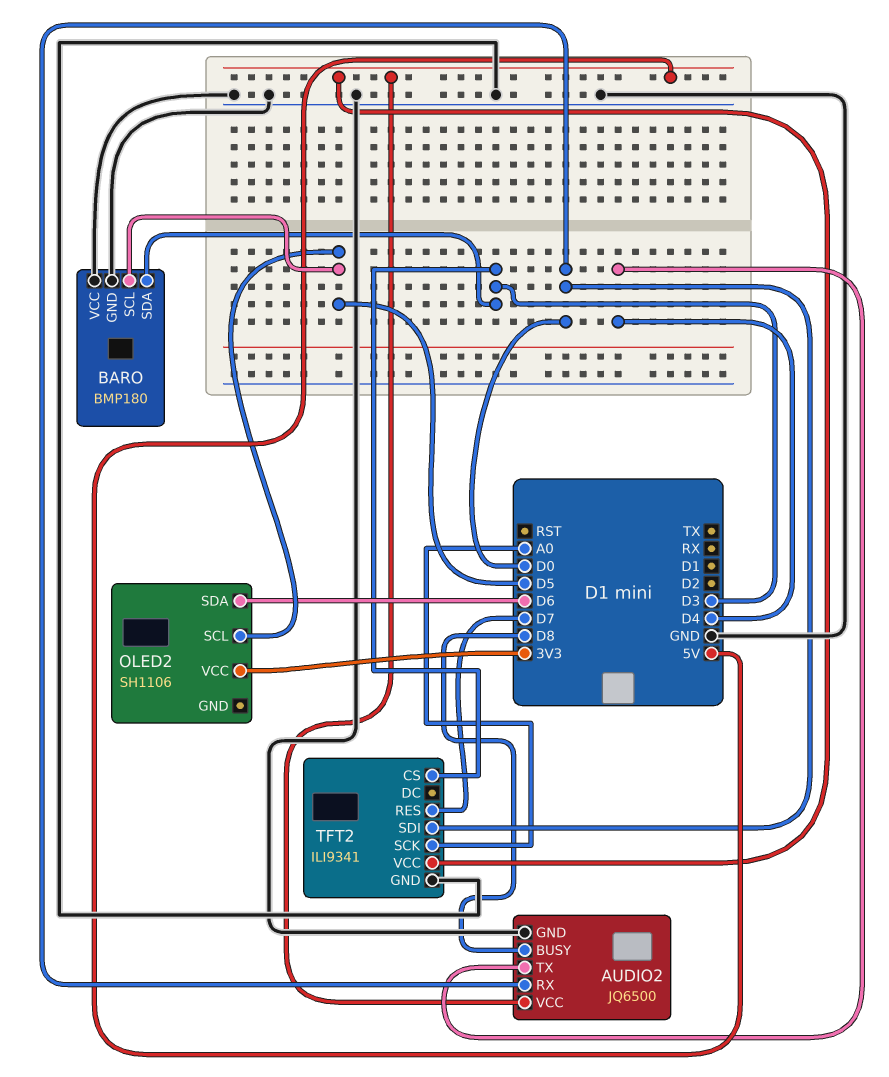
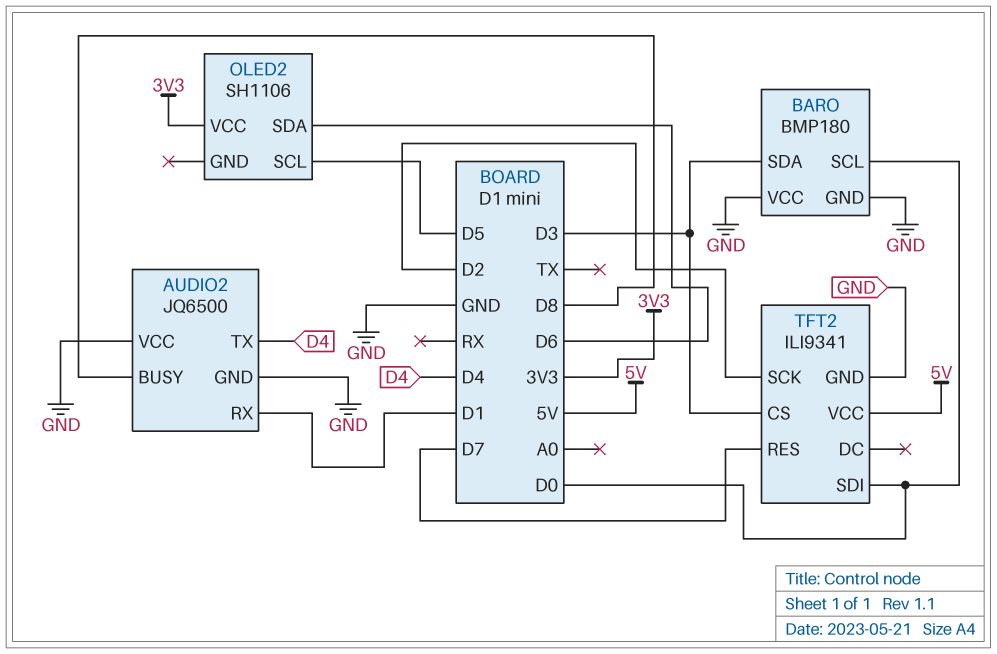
AUDIO2 pin RX: D0 -> D1
AUDIO2 pin VCC: 5V -> GND
BARO pin SCL: D5 -> D0
TFT2 pin SCK: A0 -> D2

